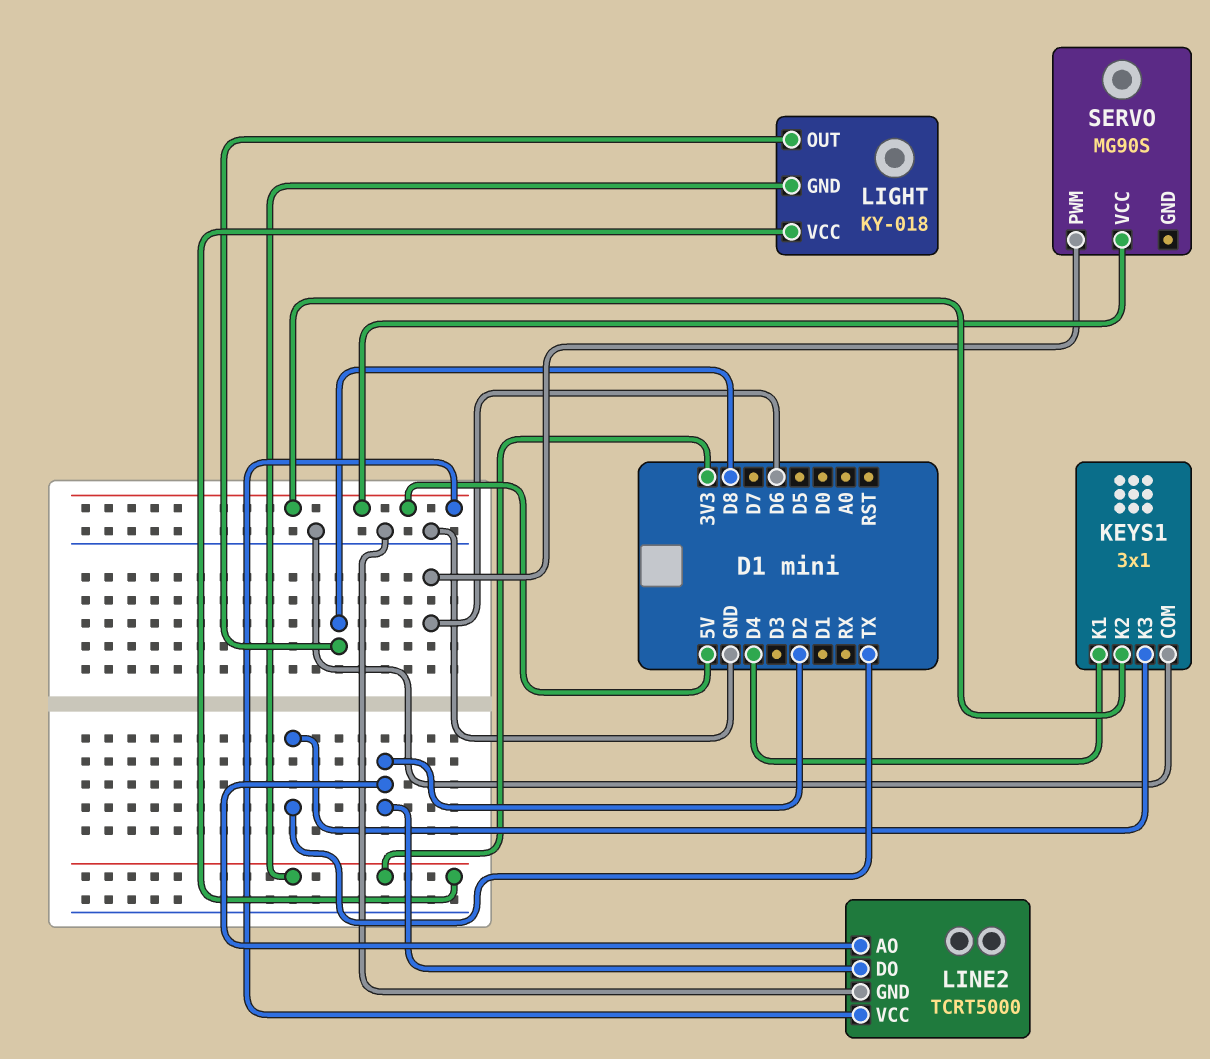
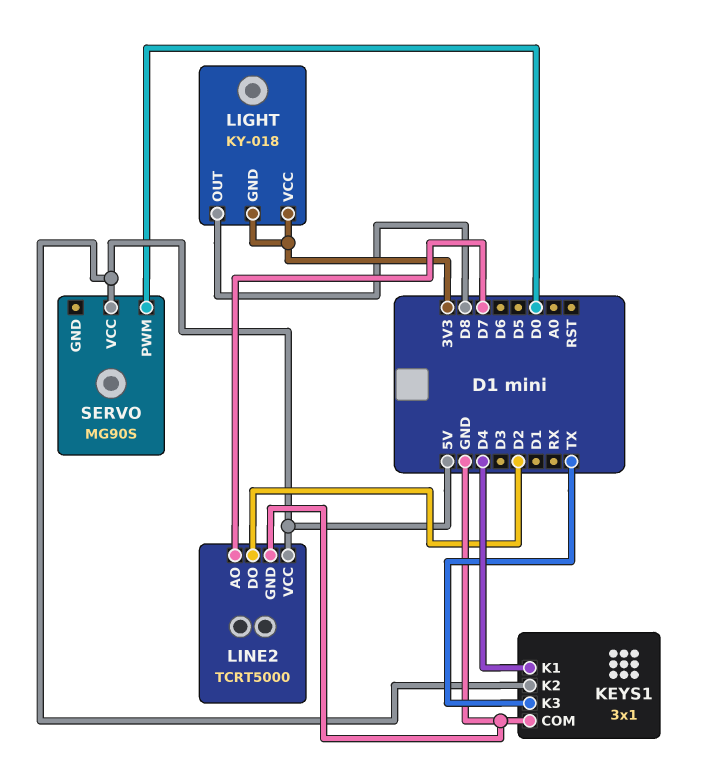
LINE2 pin AO: D2 -> D7
SERVO pin PWM: D6 -> D0

